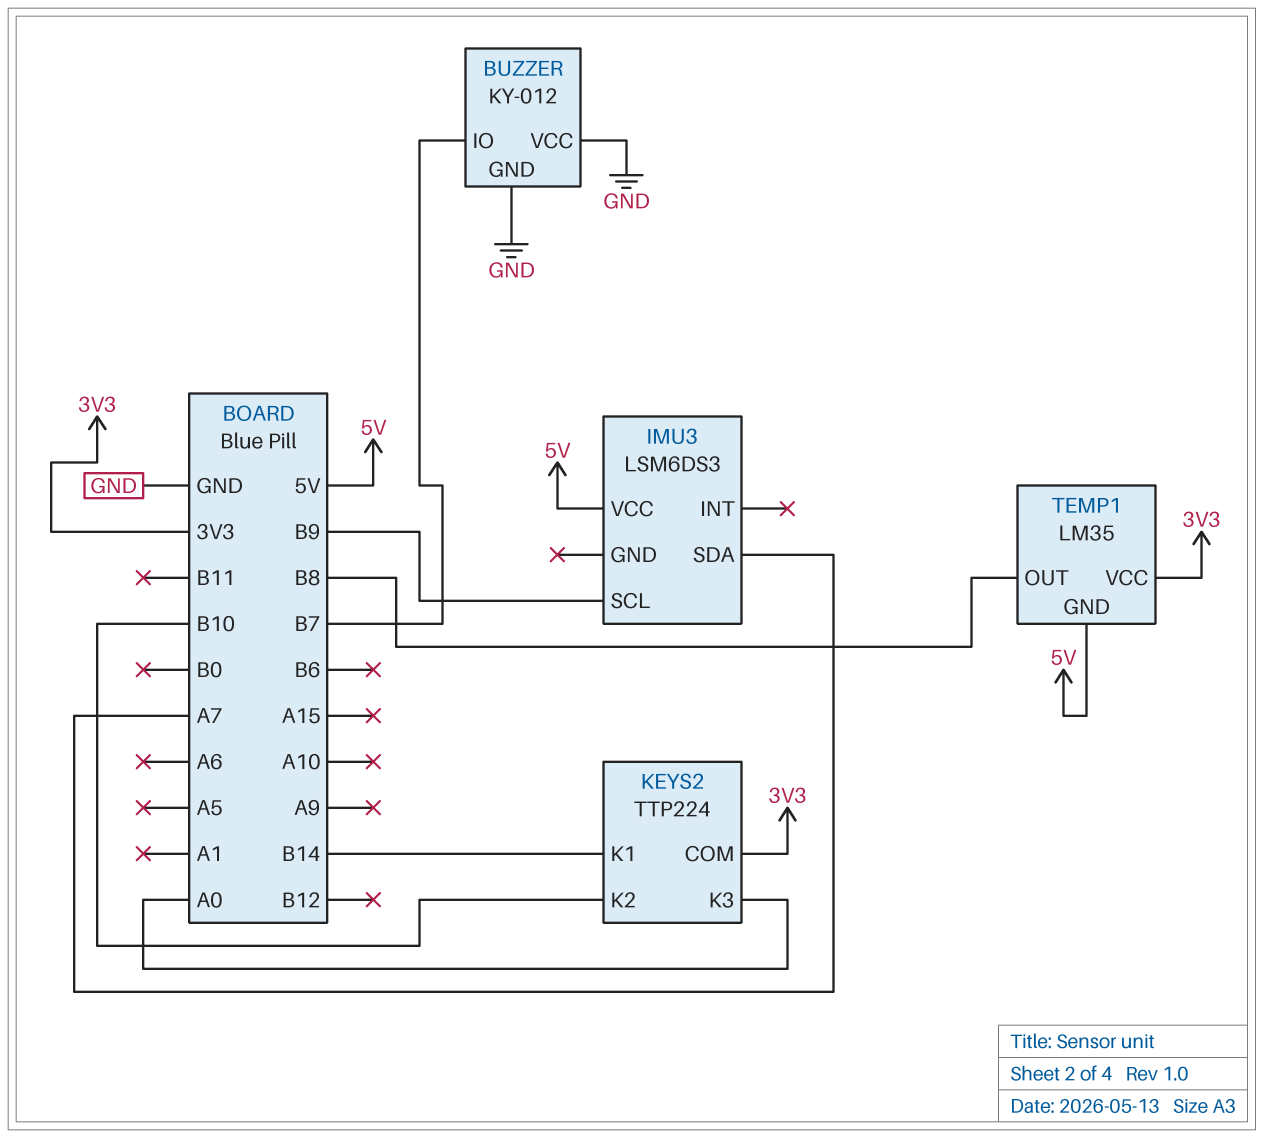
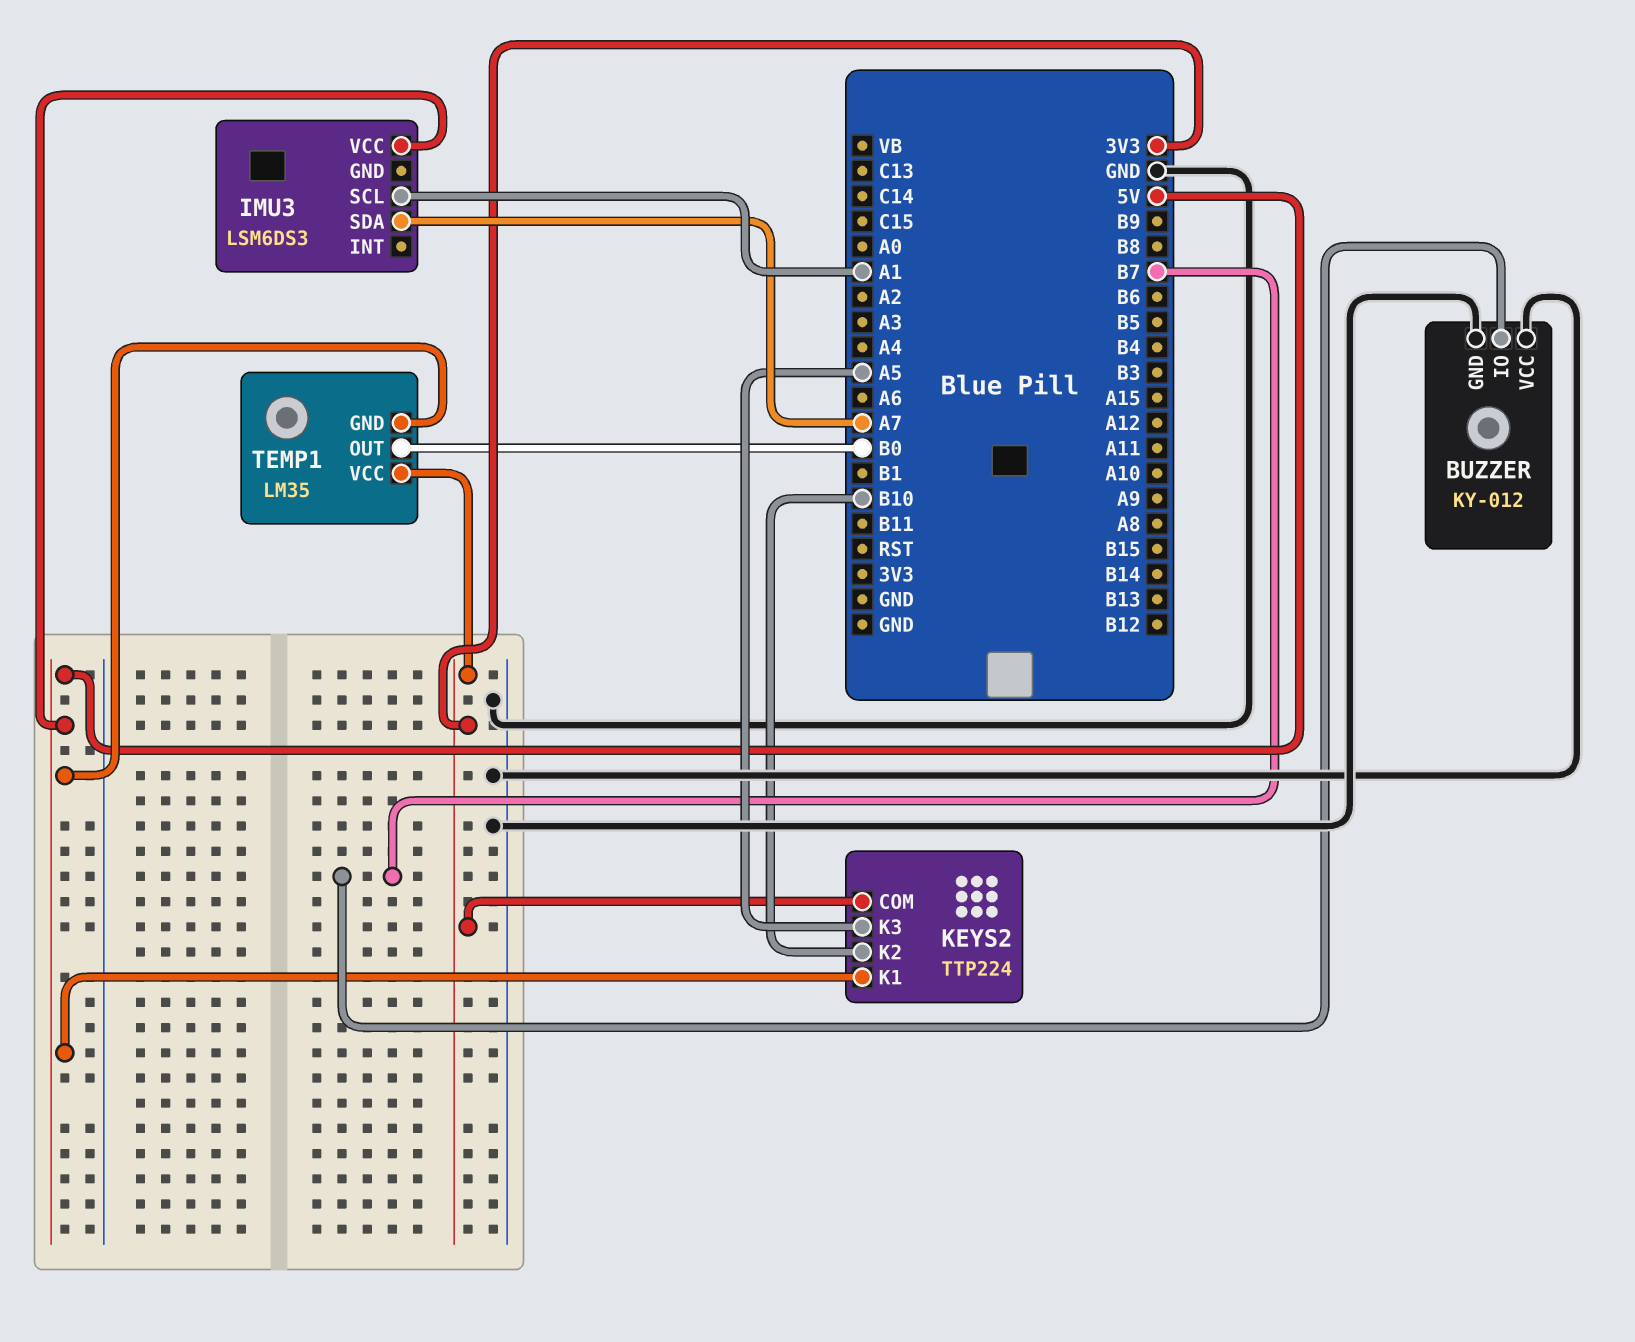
IMU3 pin SCL: B9 -> A1
KEYS2 pin K1: B14 -> 5V
KEYS2 pin K3: A0 -> A5
TEMP1 pin OUT: B8 -> B0

